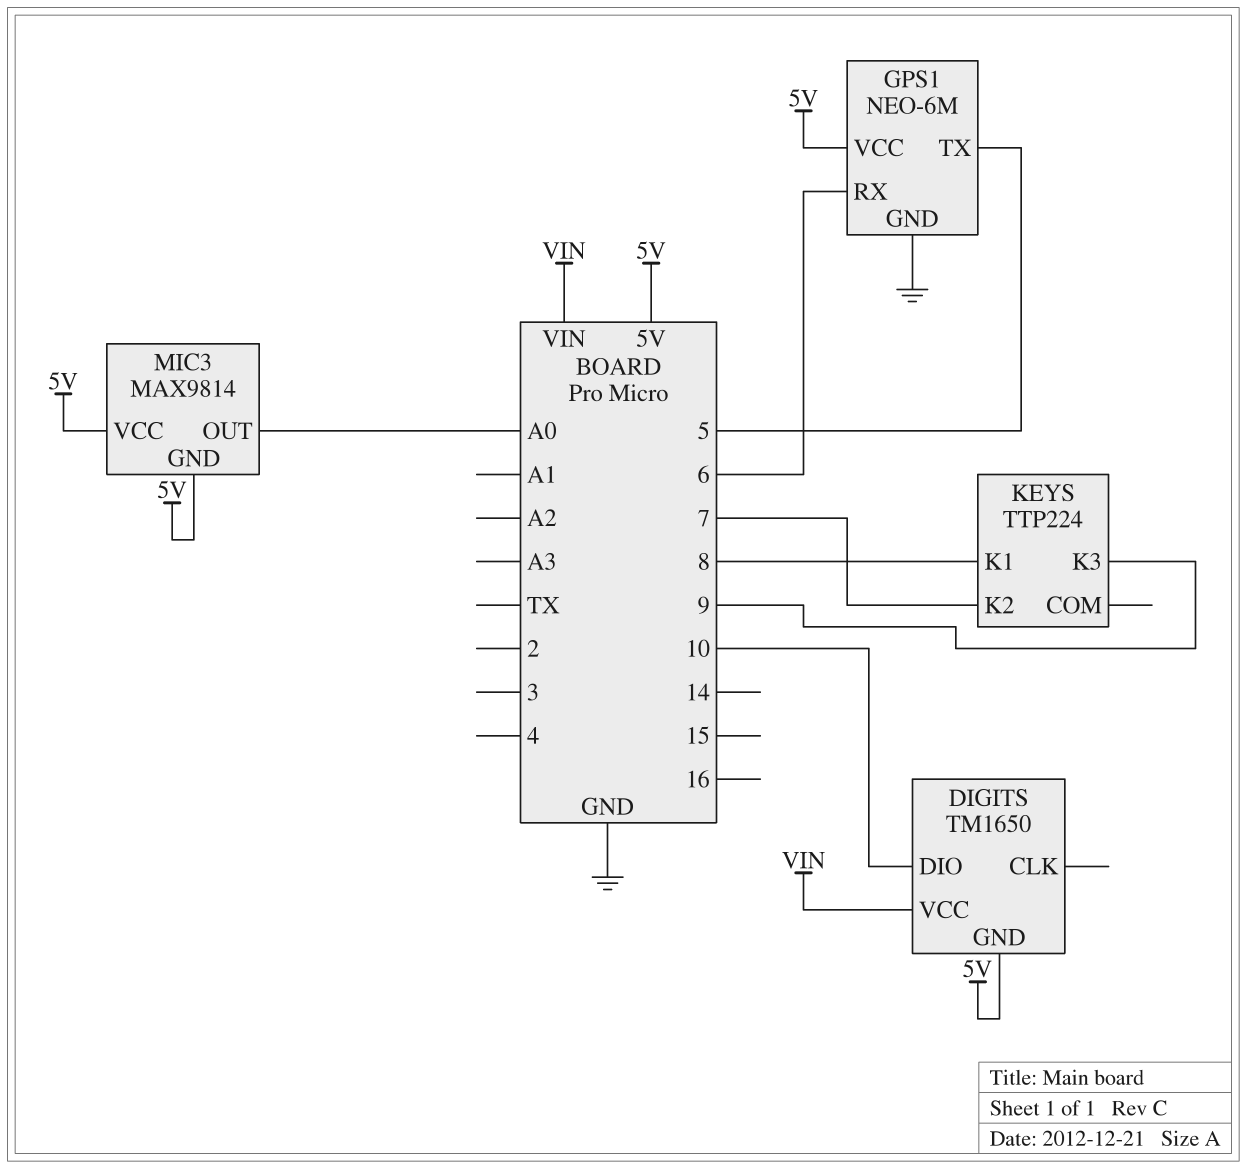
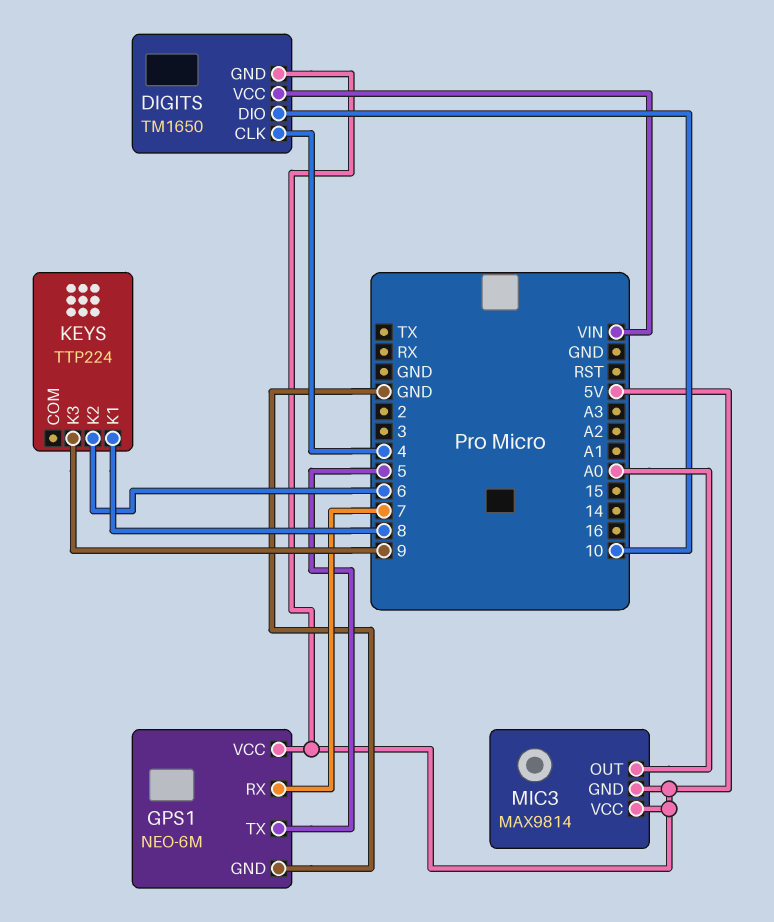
DIGITS pin CLK: none -> 4
GPS1 pin RX: 6 -> 7
KEYS pin K2: 7 -> 6

